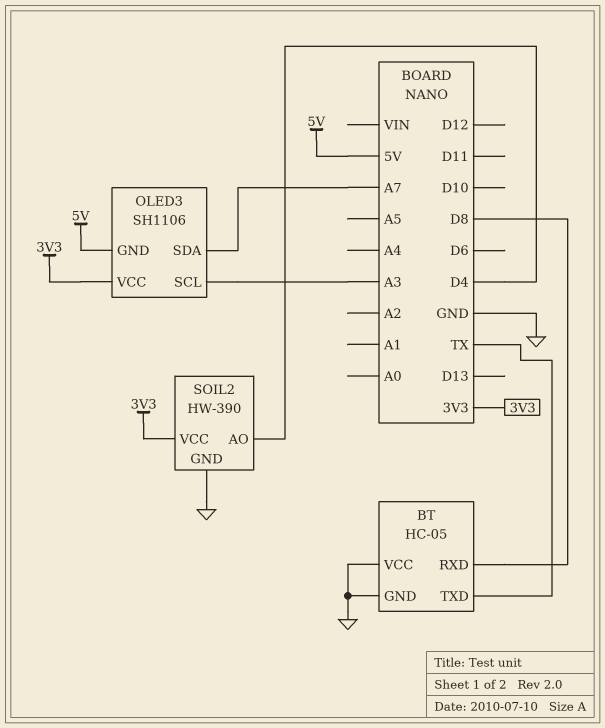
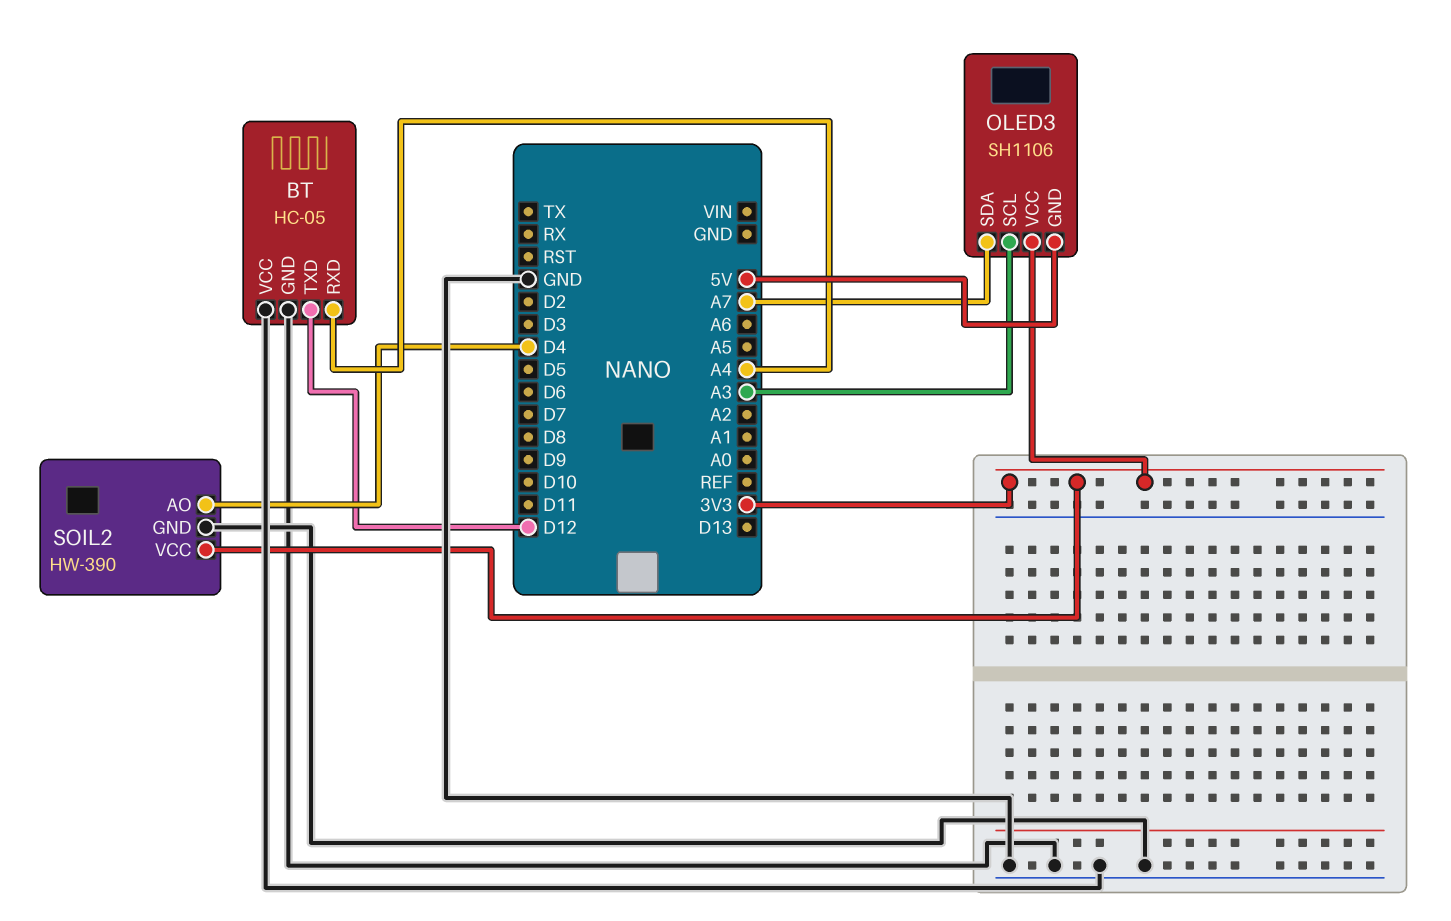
BT pin RXD: D8 -> A4
BT pin TXD: TX -> D12

